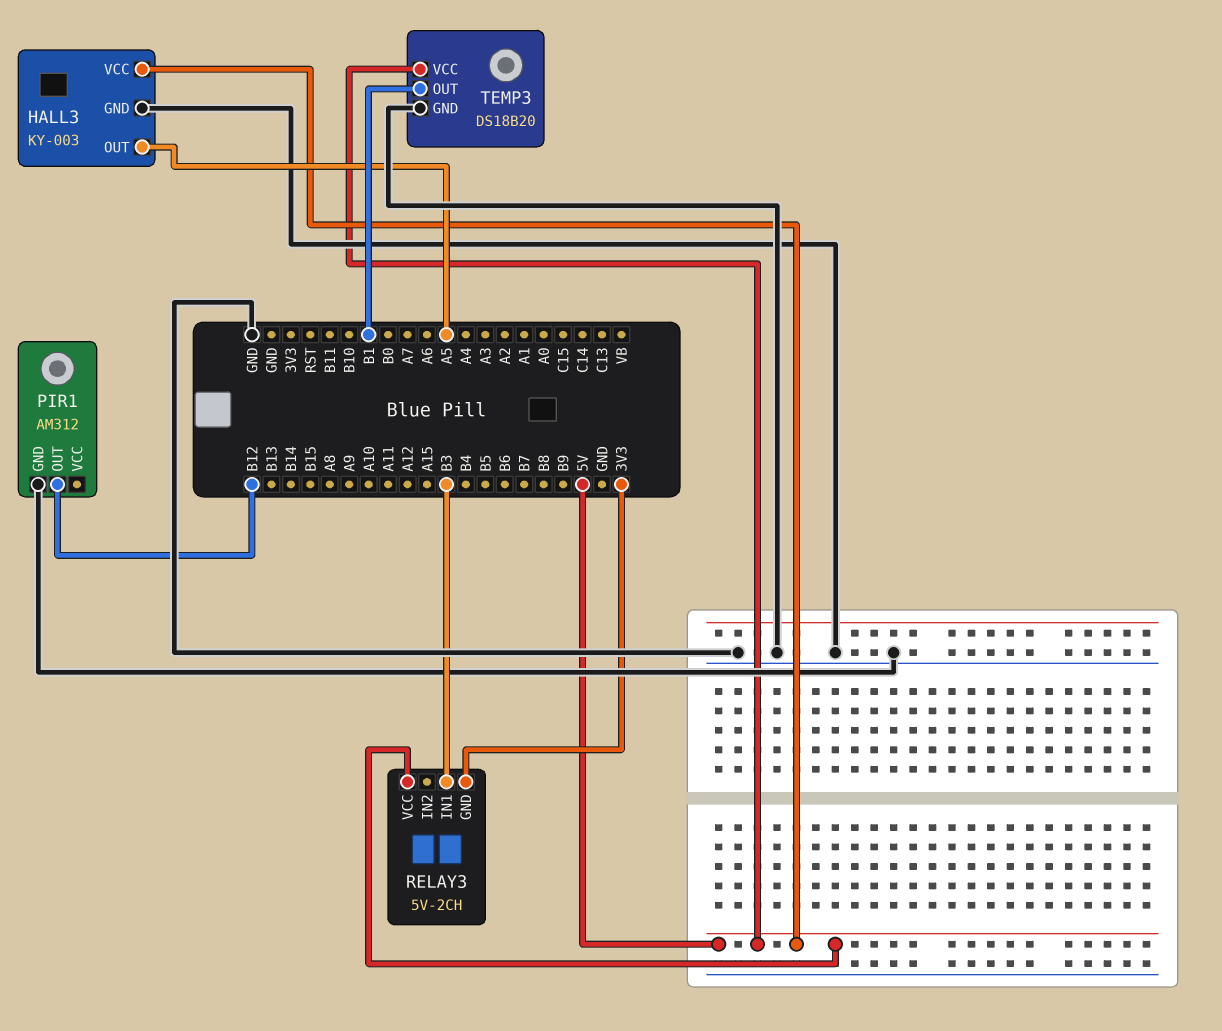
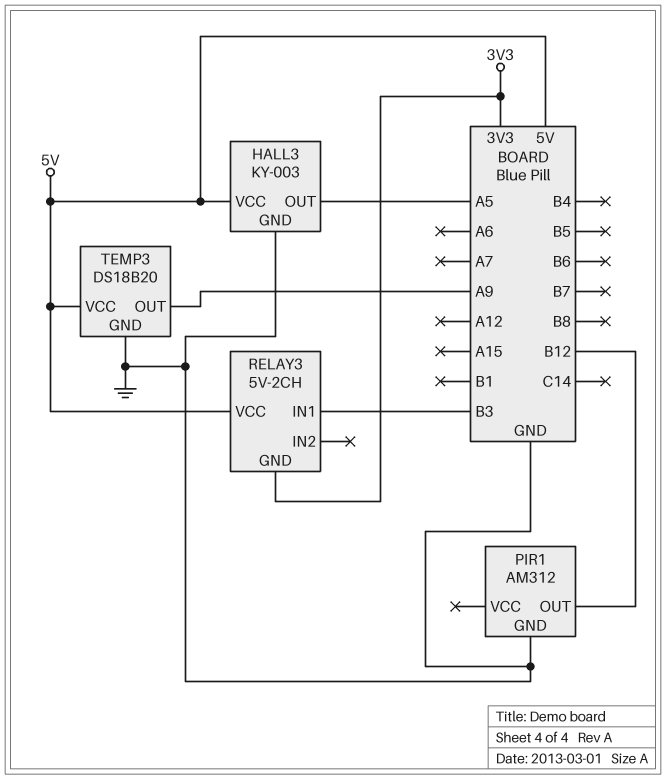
TEMP3 pin OUT: B1 -> A9

